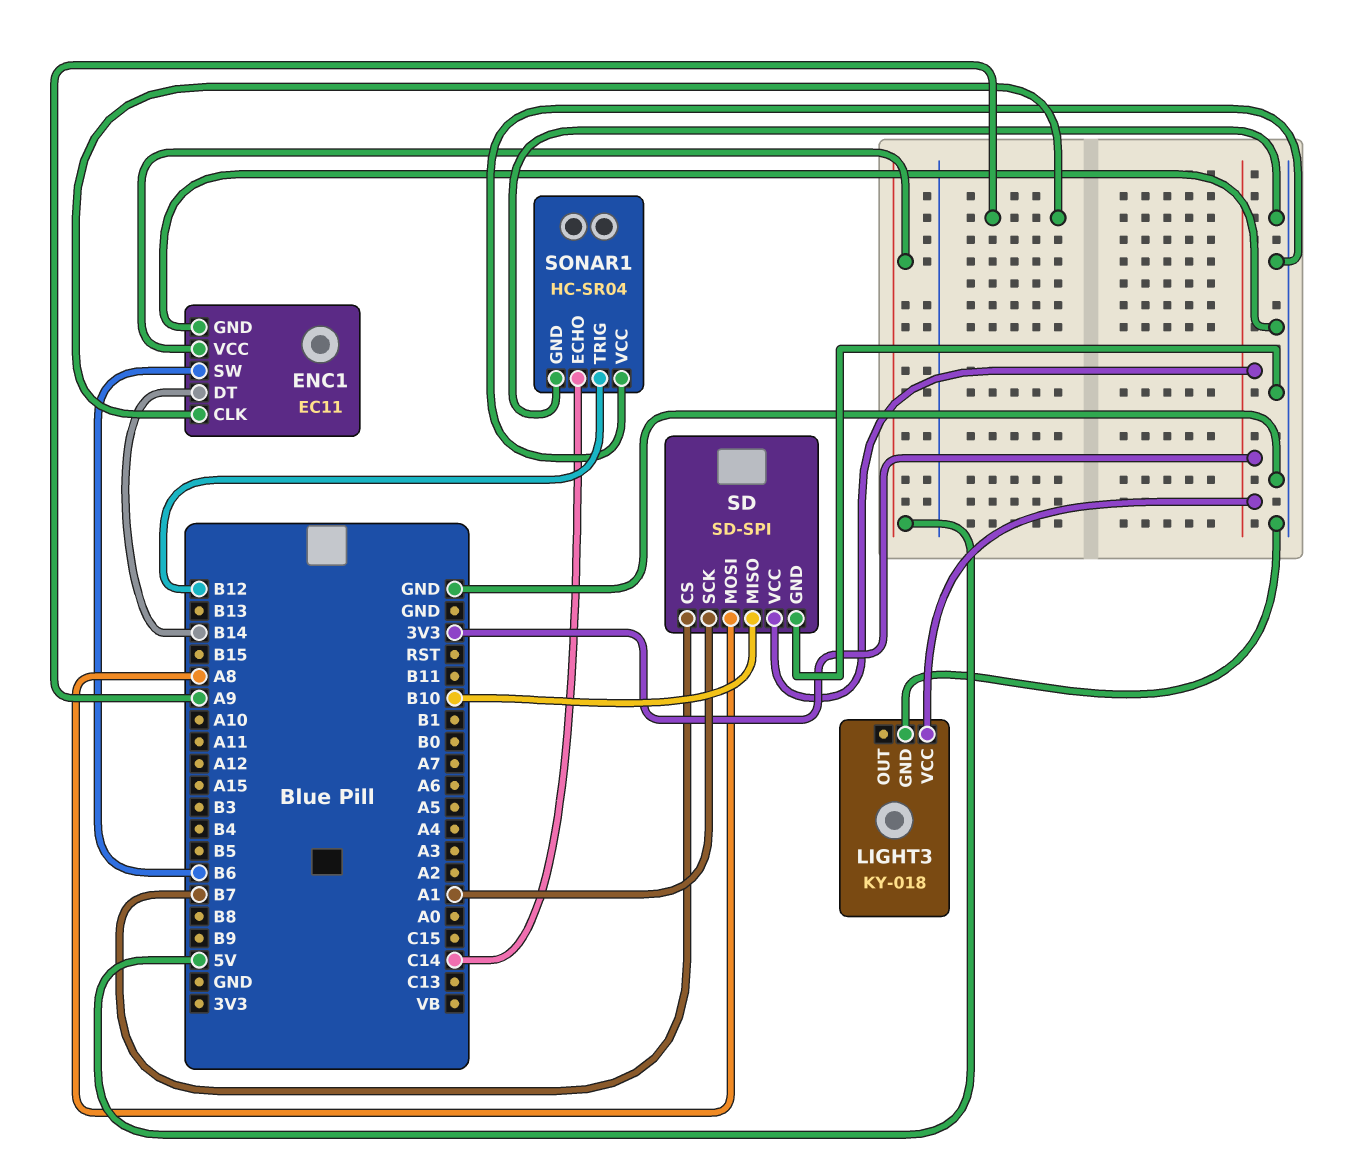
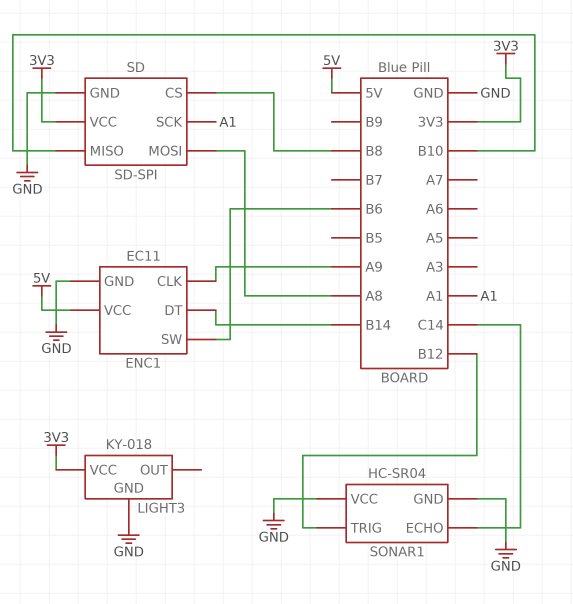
SD pin CS: B7 -> B8

